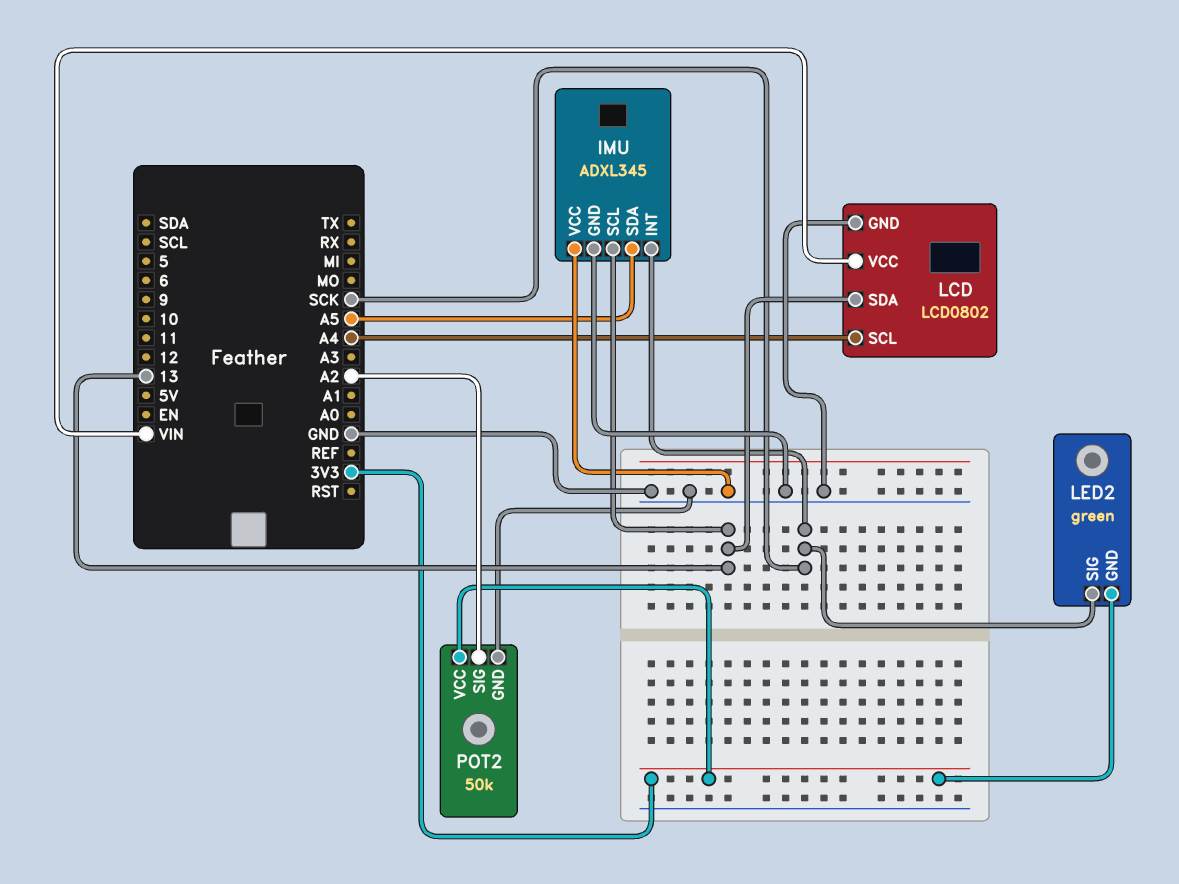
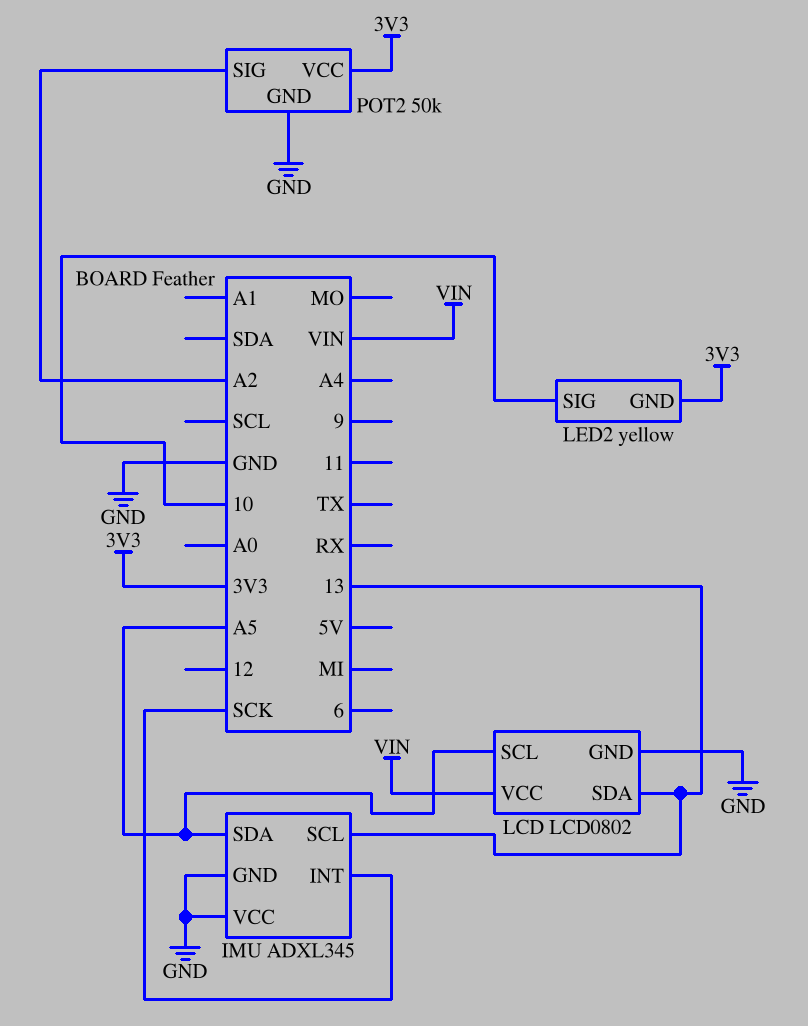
LCD pin SCL: A4 -> A5
LED2: green -> yellow
LED2 pin SIG: SCK -> 10

